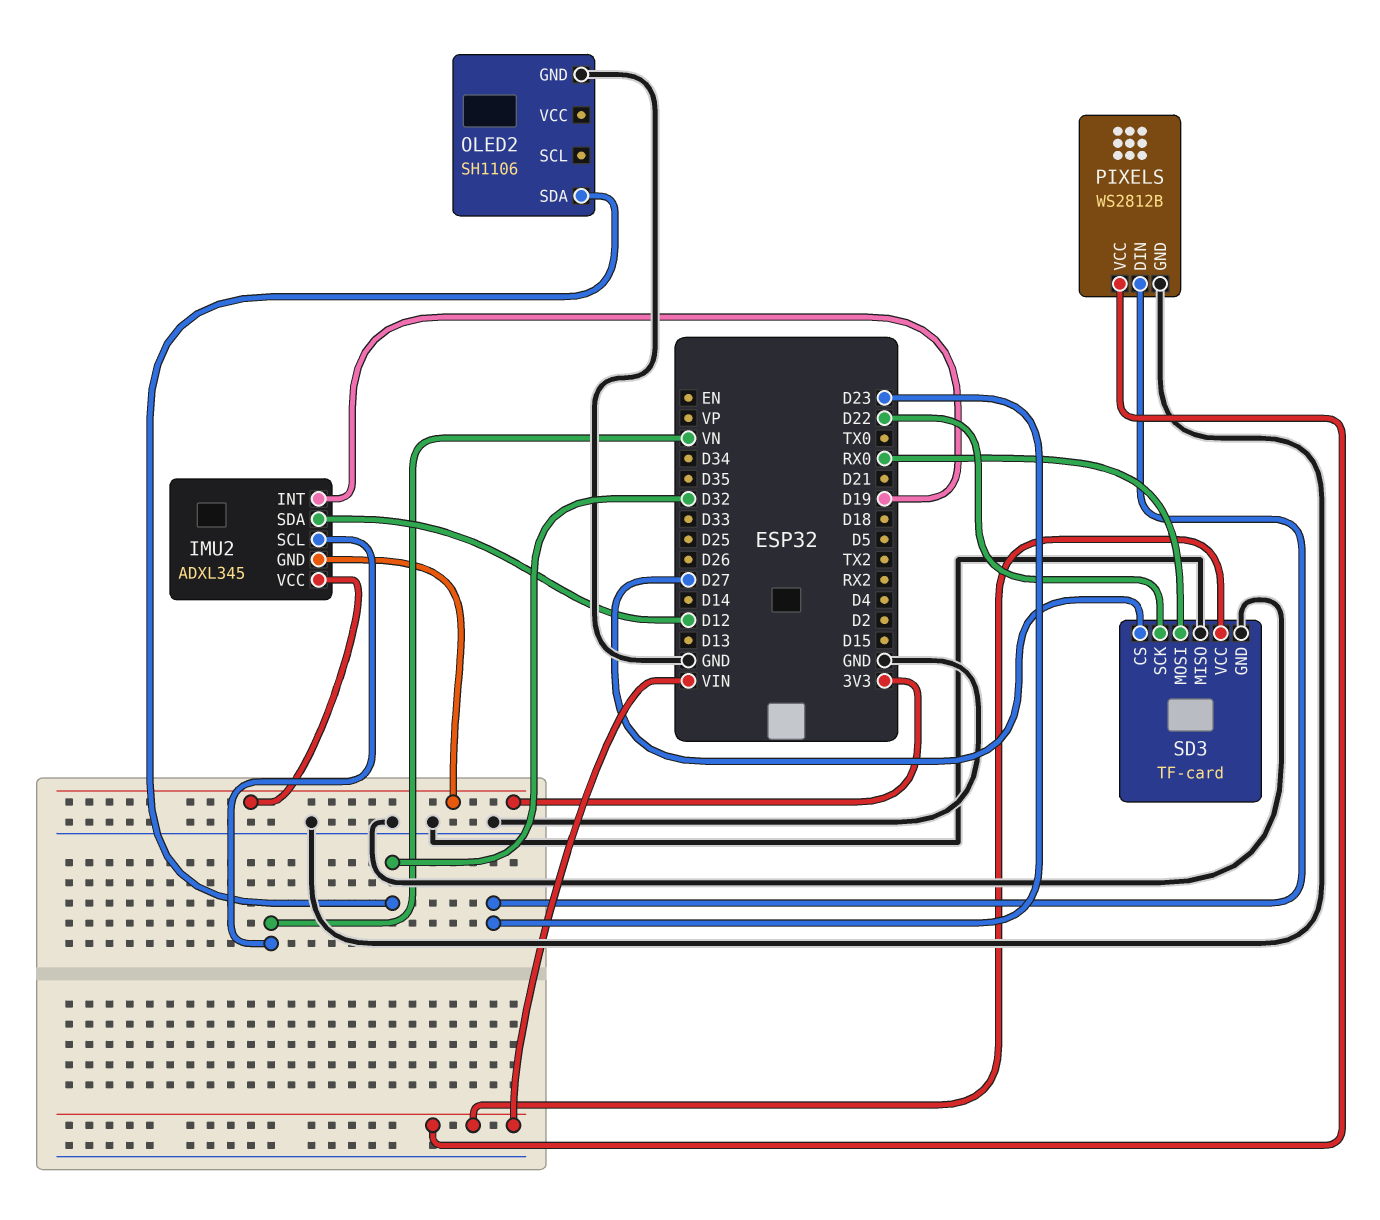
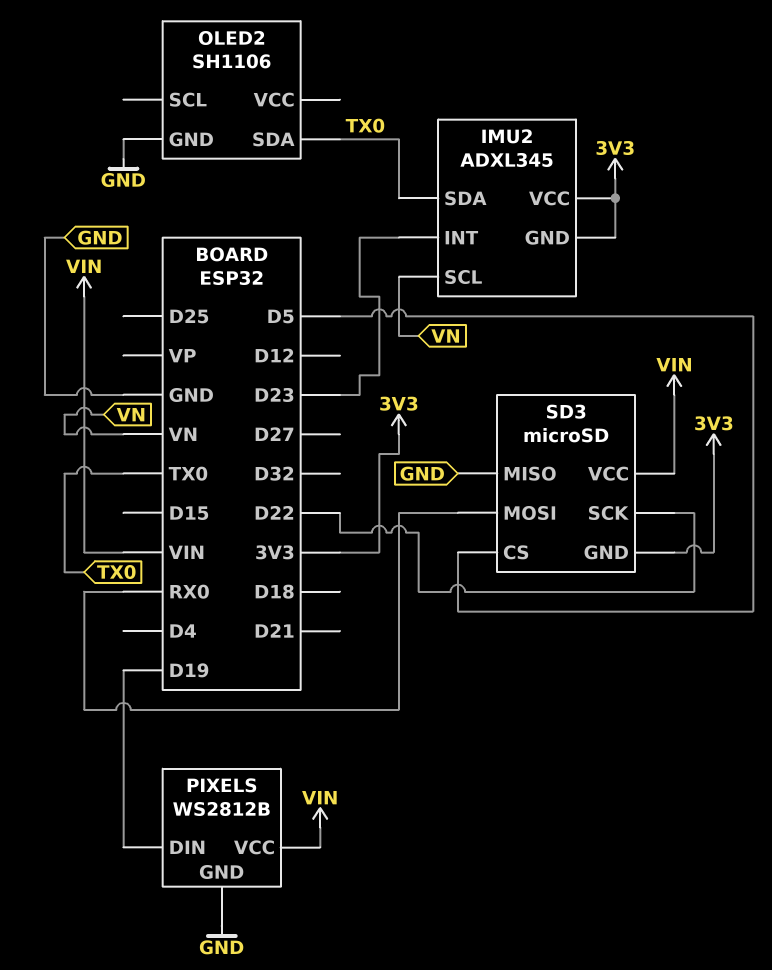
IMU2 pin INT: D19 -> D23
IMU2 pin SDA: D12 -> TX0
OLED2 pin SDA: D32 -> TX0
PIXELS pin DIN: D23 -> D19
SD3: TF-card -> microSD
SD3 pin CS: D27 -> D5
SD3 pin GND: GND -> 3V3

